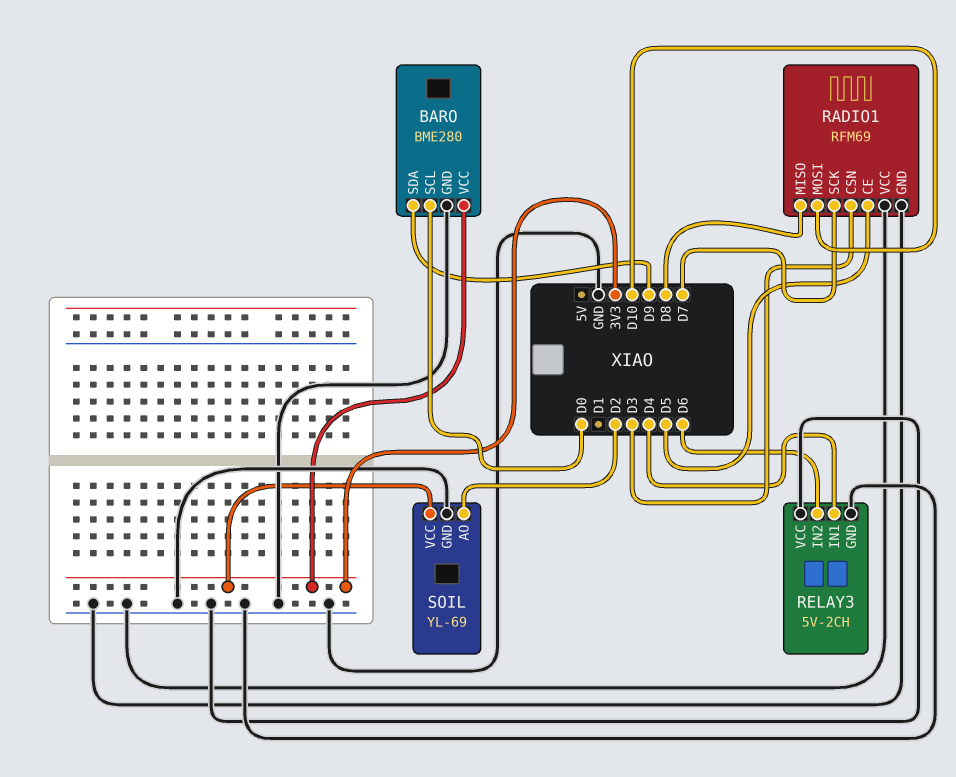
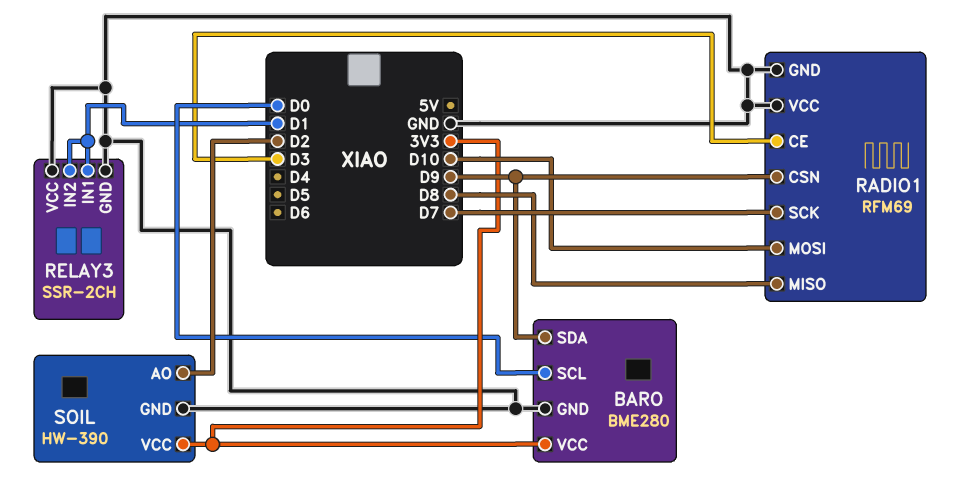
RADIO1 pin CE: D5 -> D3
RADIO1 pin CSN: D3 -> D9
RELAY3: 5V-2CH -> SSR-2CH
RELAY3 pin IN1: D4 -> D1
RELAY3 pin IN2: D6 -> D1
SOIL: YL-69 -> HW-390

